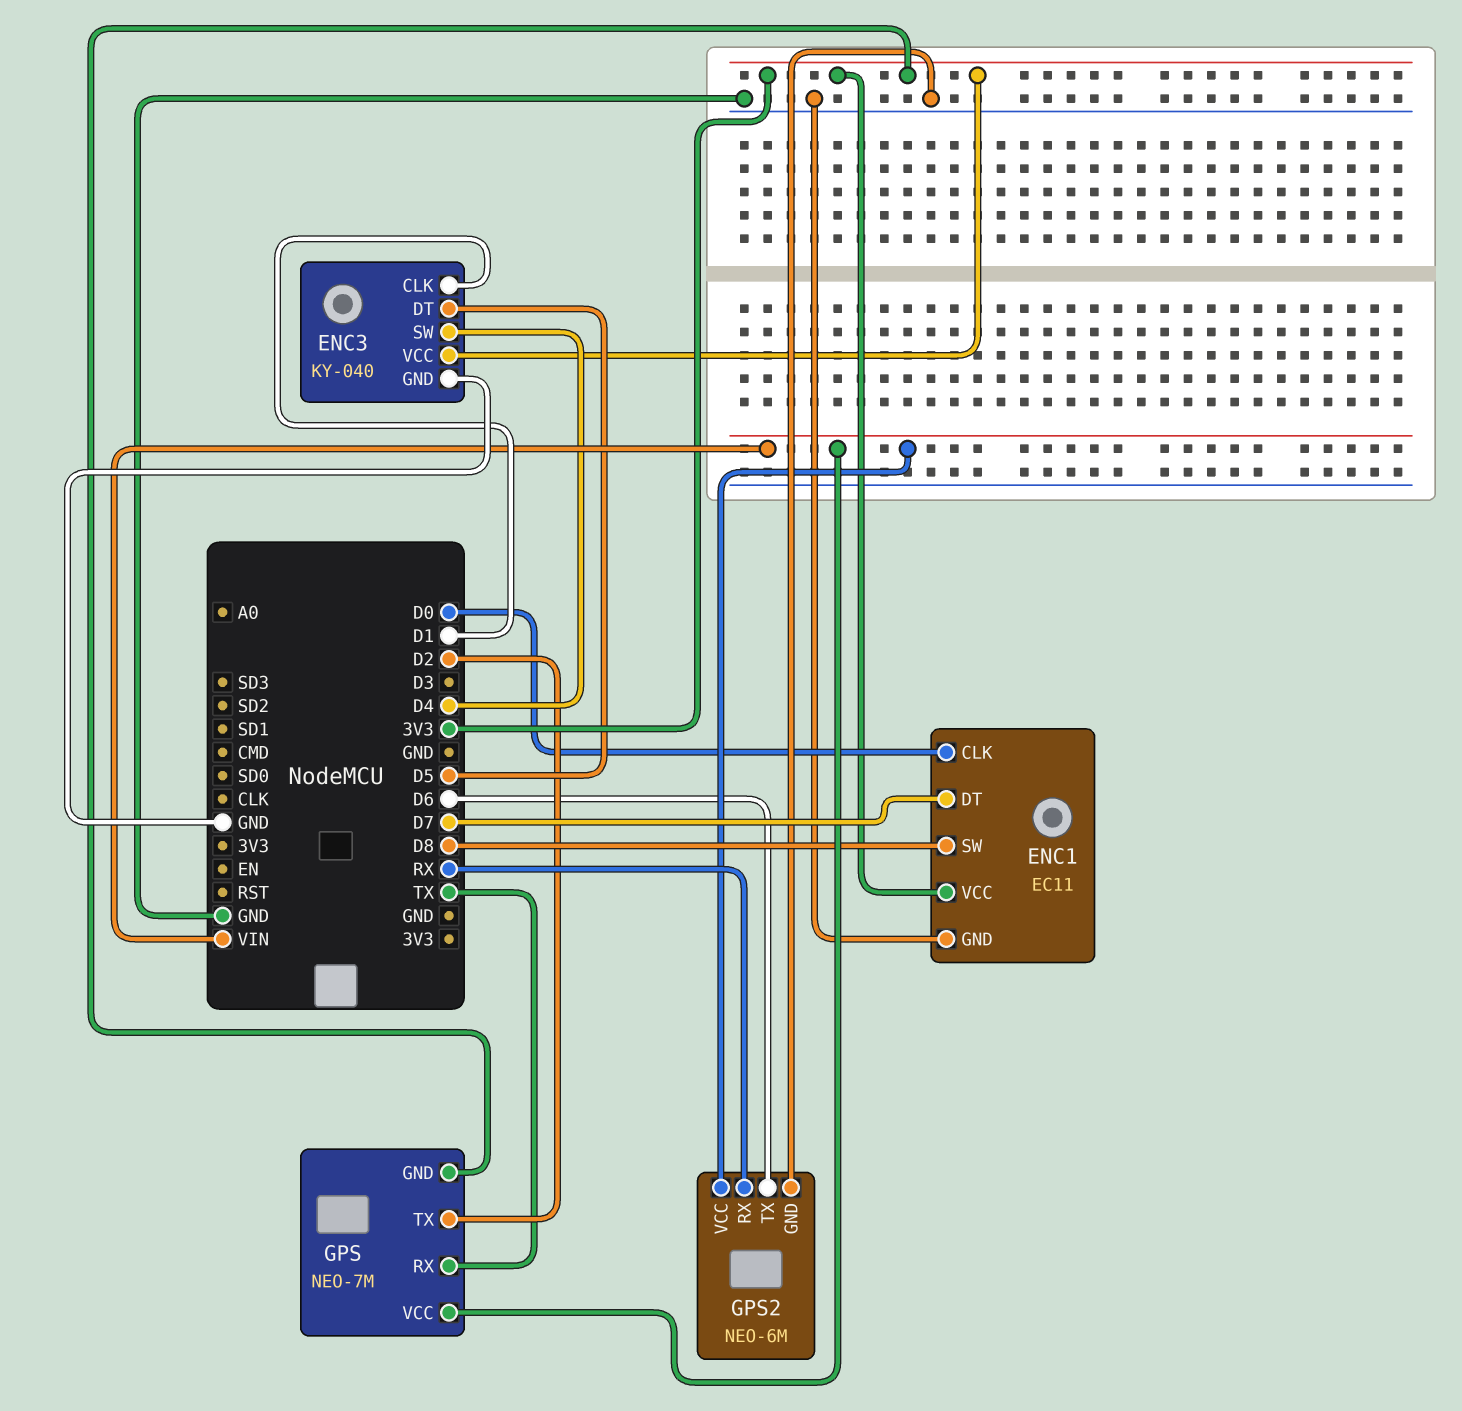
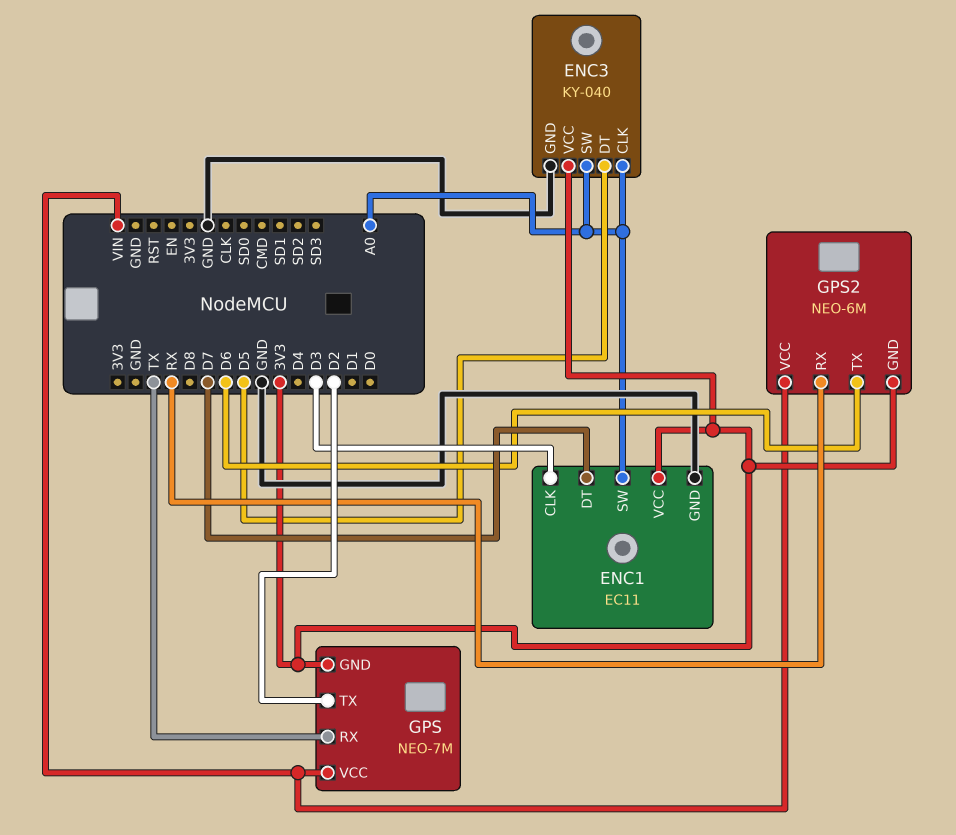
ENC1 pin CLK: D0 -> D3
ENC1 pin SW: D8 -> A0
ENC3 pin CLK: D1 -> A0
ENC3 pin SW: D4 -> A0
GPS2 pin GND: GND -> 3V3

